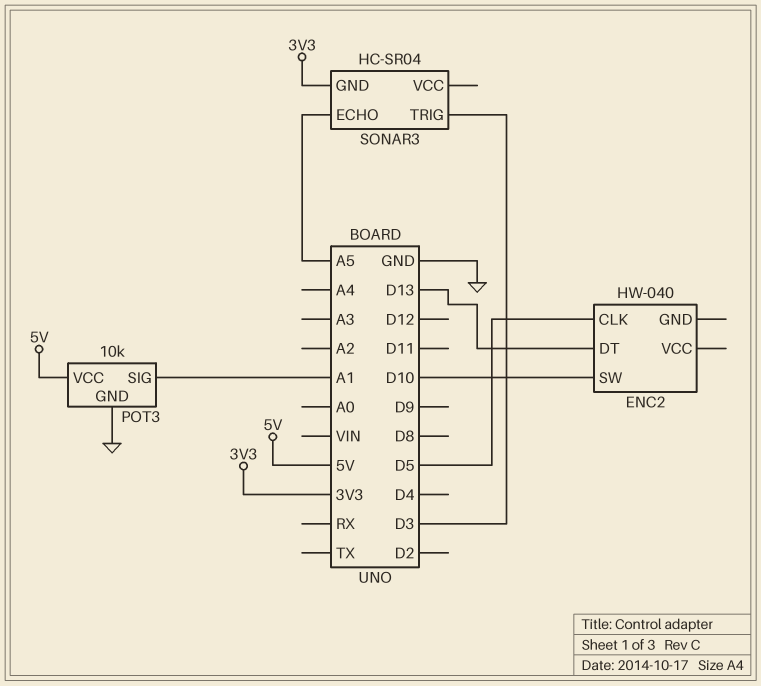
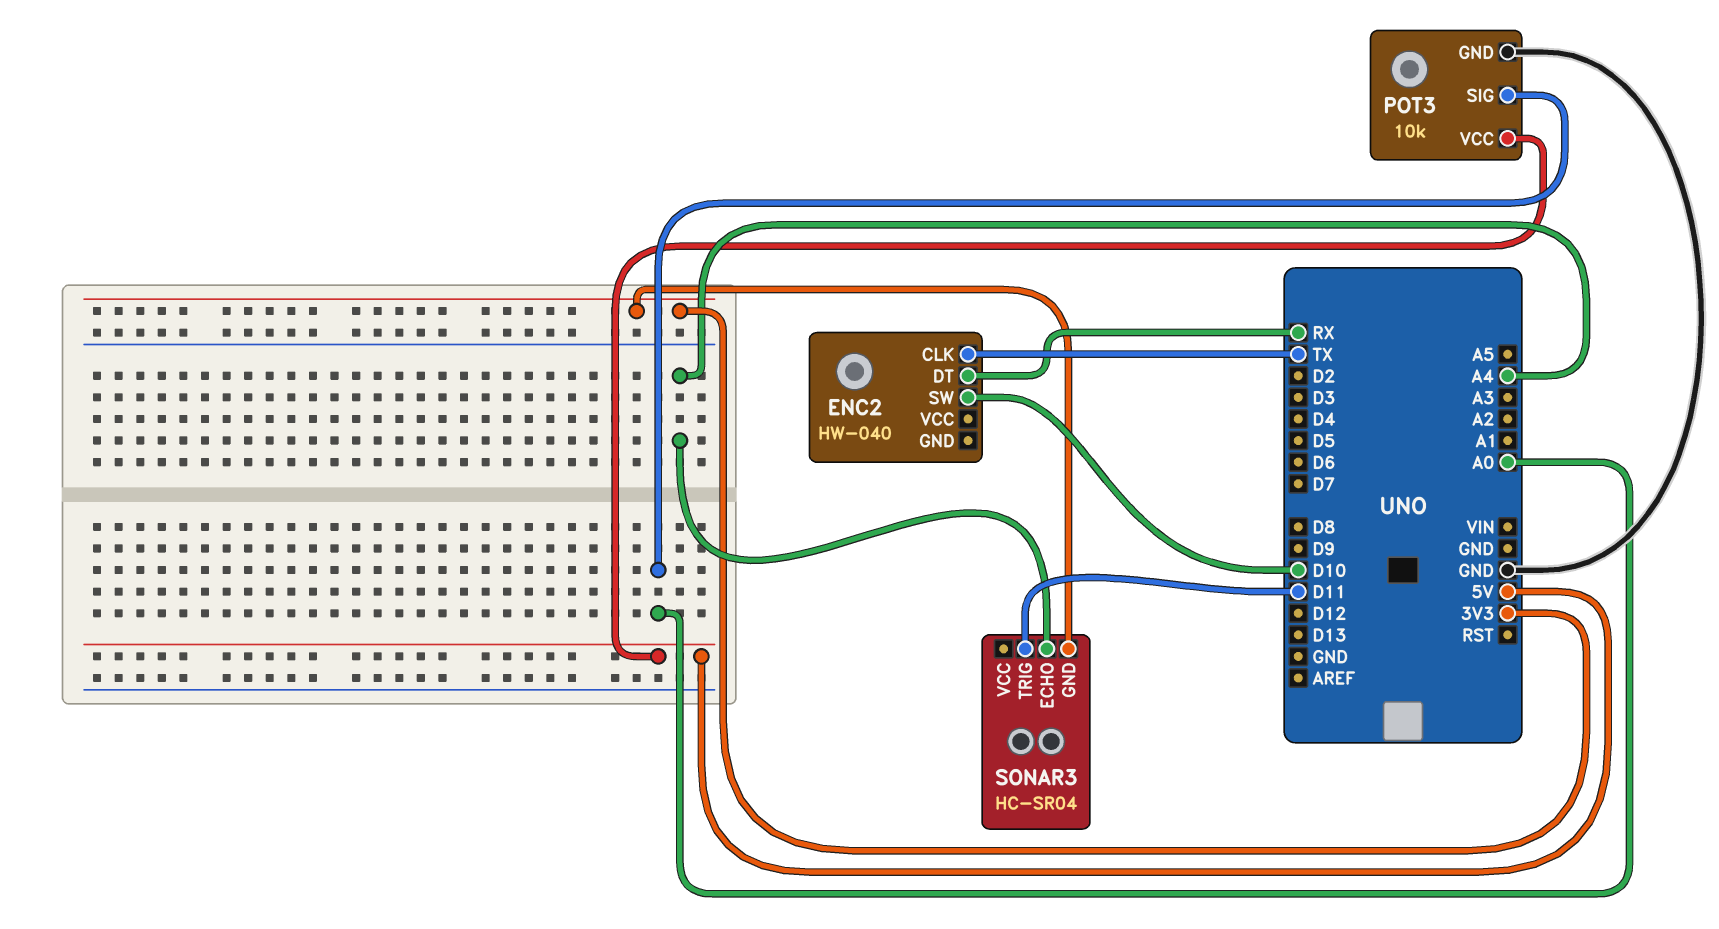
ENC2 pin CLK: D5 -> TX
ENC2 pin DT: D13 -> RX
POT3 pin SIG: A1 -> A0
SONAR3 pin ECHO: A5 -> A4
SONAR3 pin TRIG: D3 -> D11

